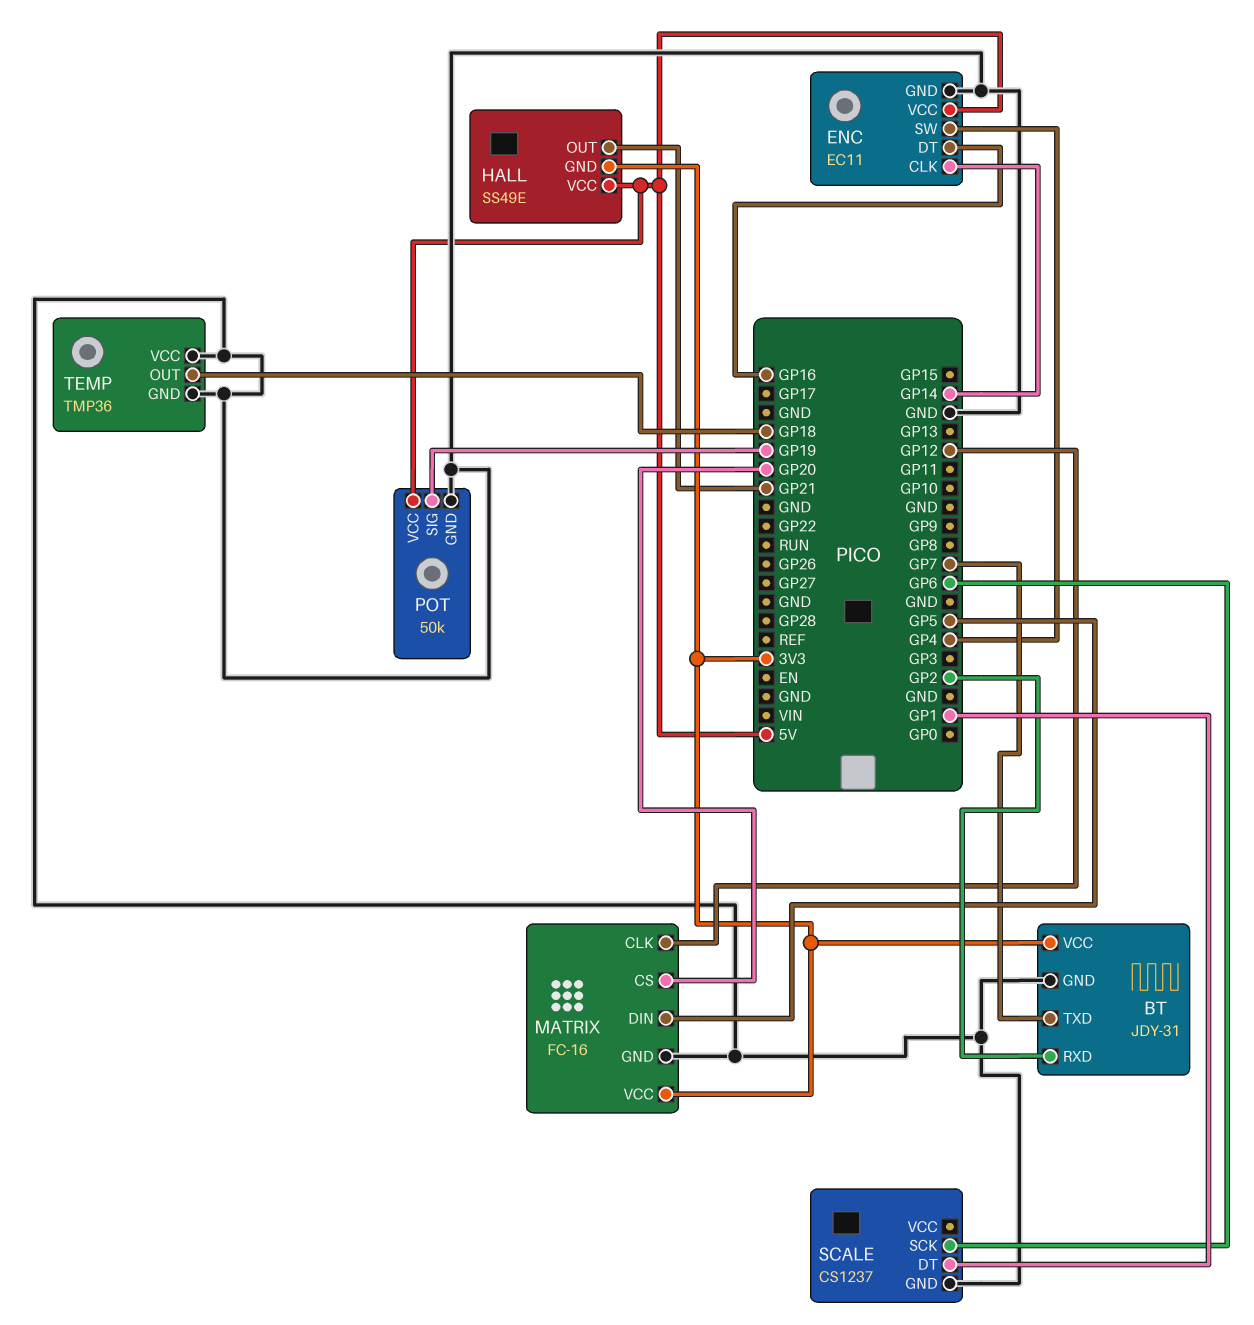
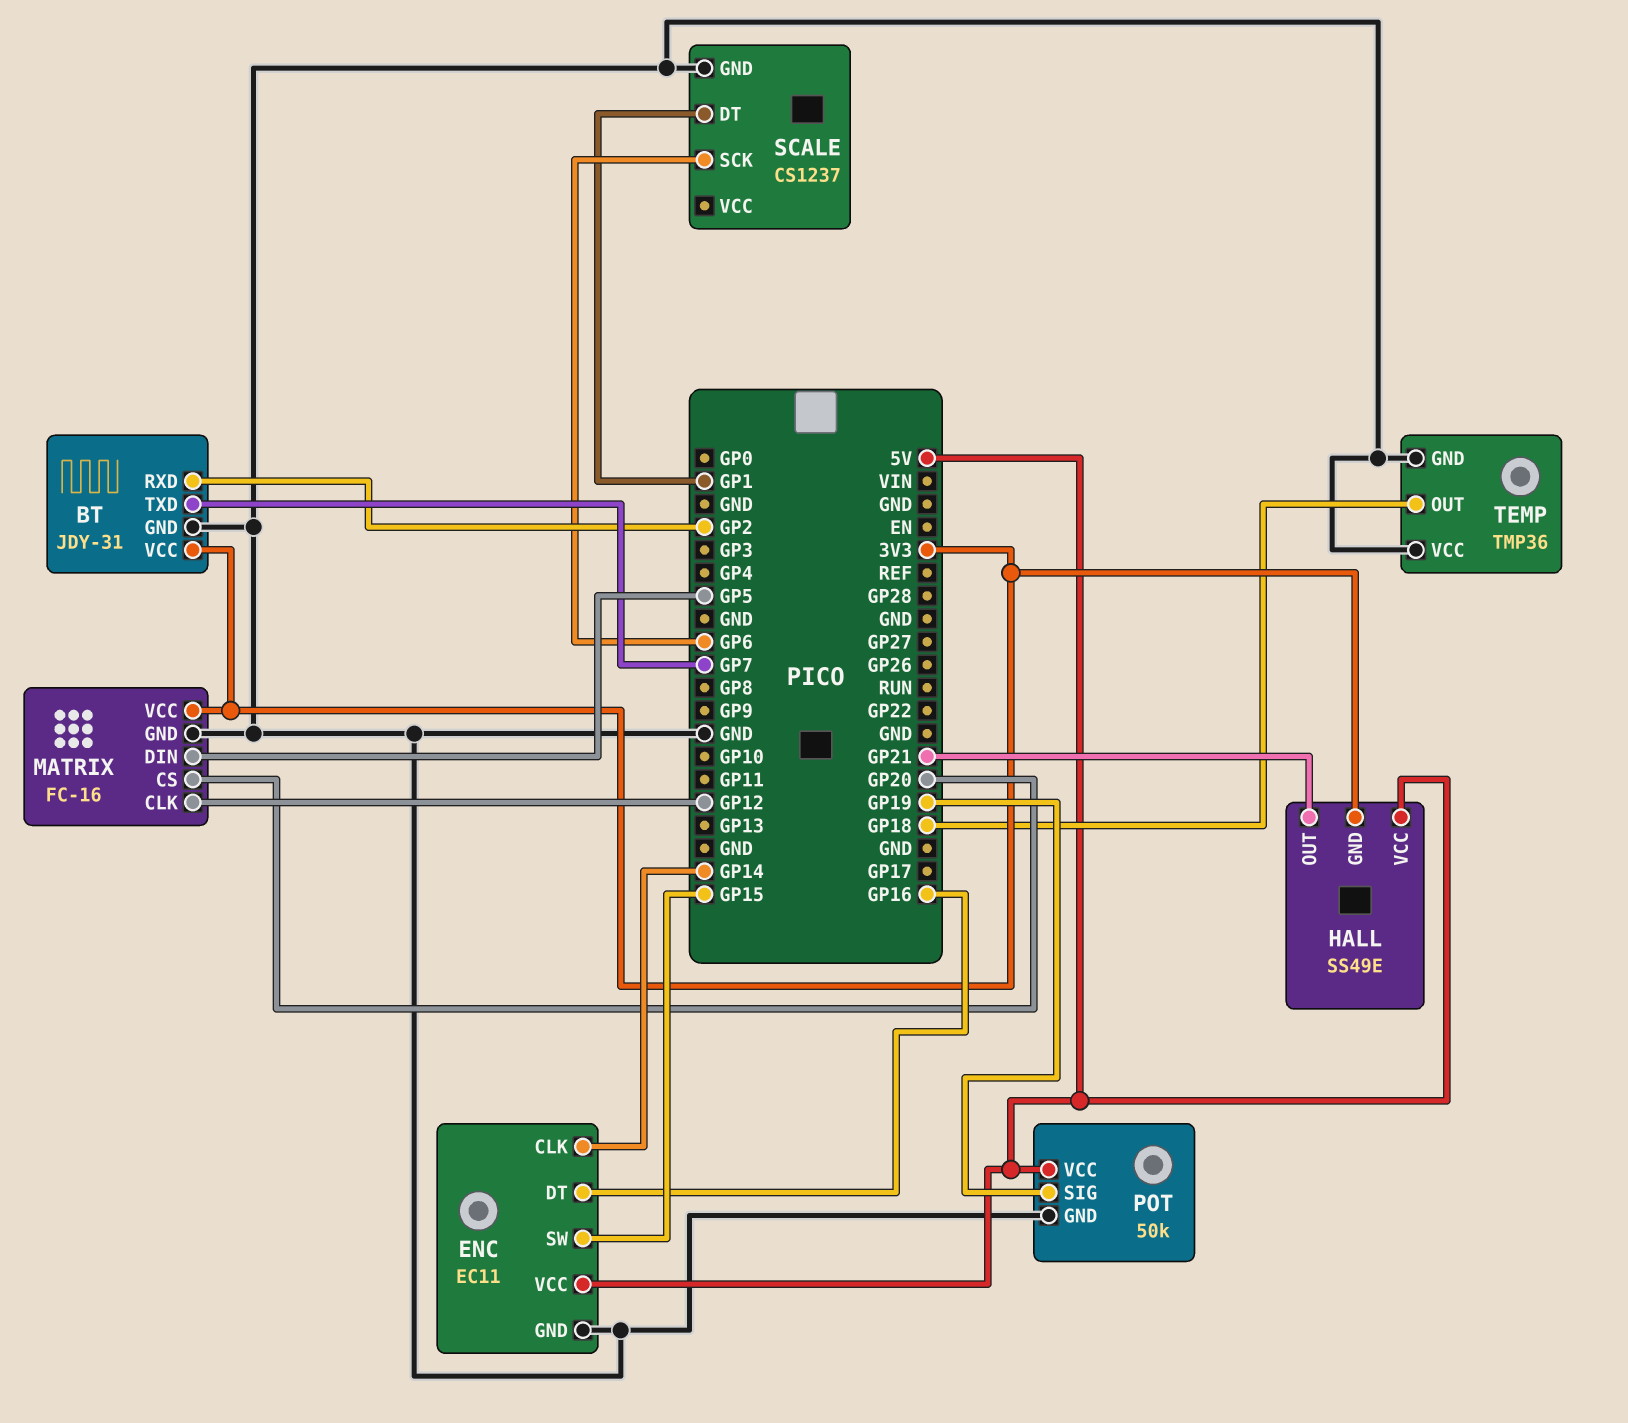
ENC pin SW: GP4 -> GP15

